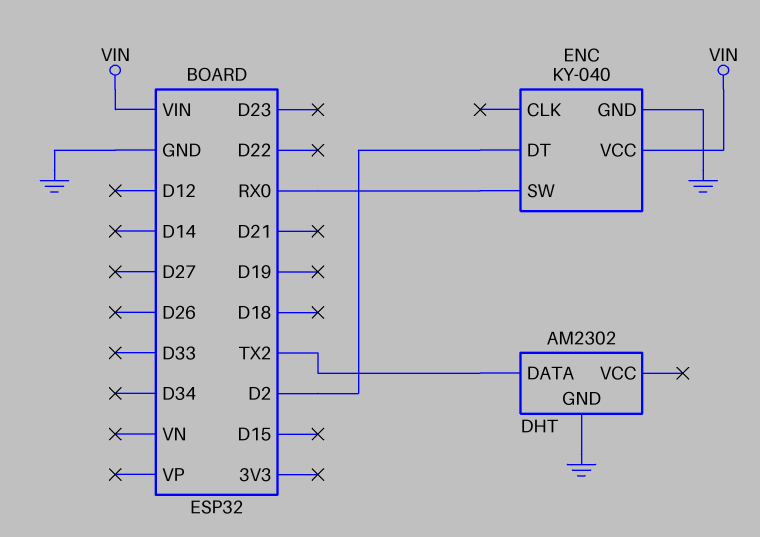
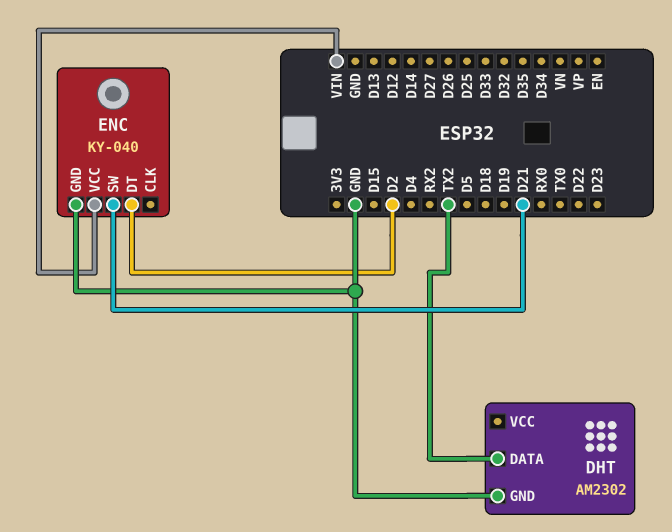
ENC pin SW: RX0 -> D21

